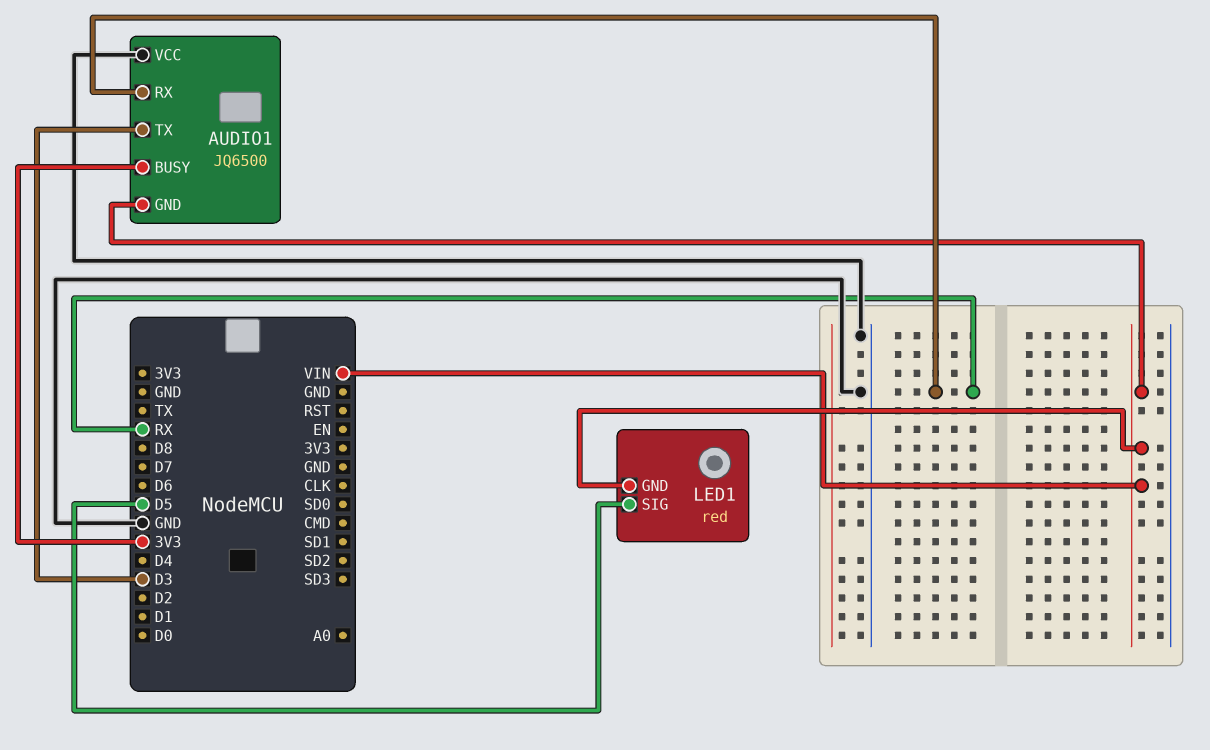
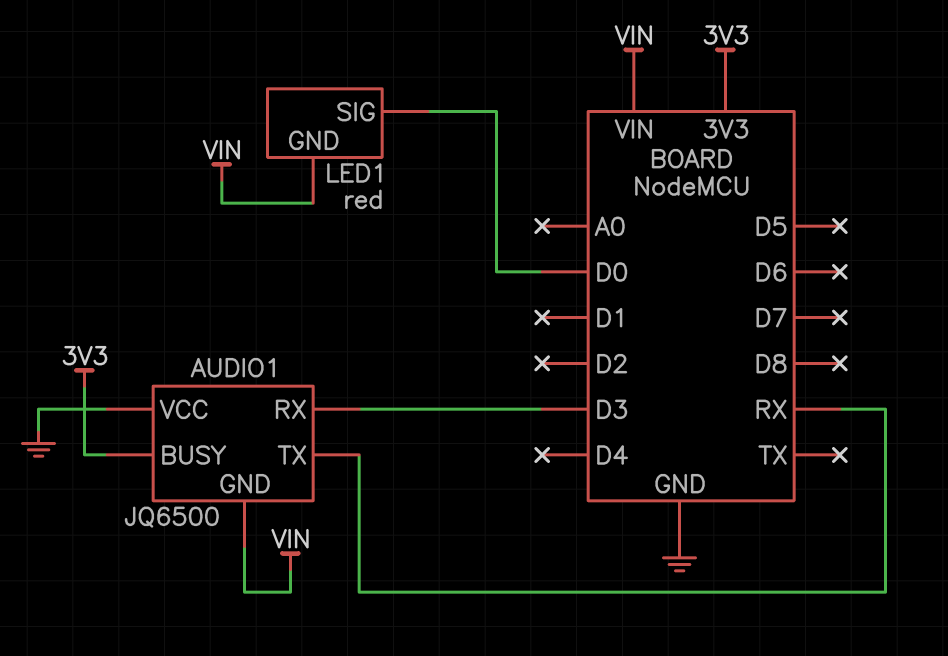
AUDIO1 pin RX: RX -> D3
AUDIO1 pin TX: D3 -> RX
LED1 pin SIG: D5 -> D0

